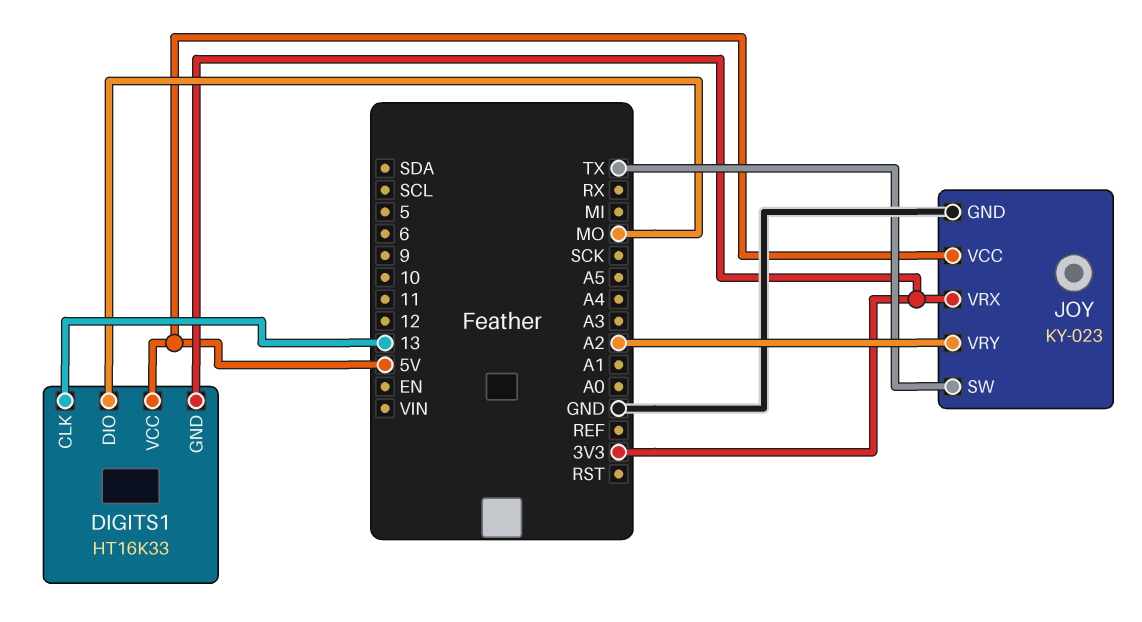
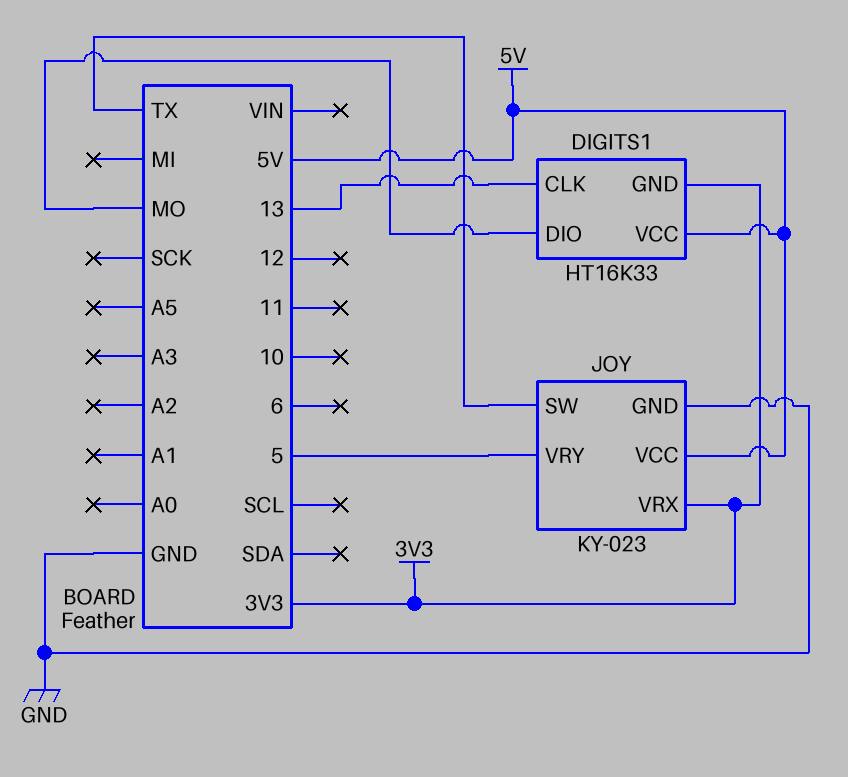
JOY pin VRY: A2 -> 5

